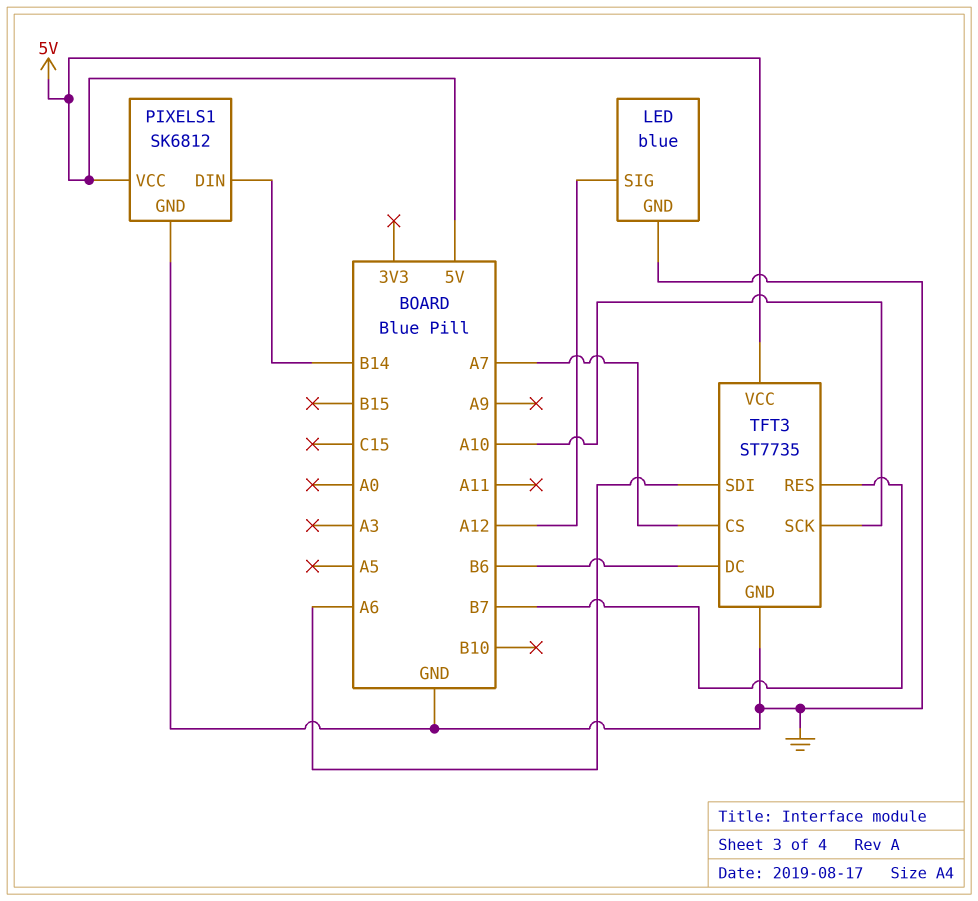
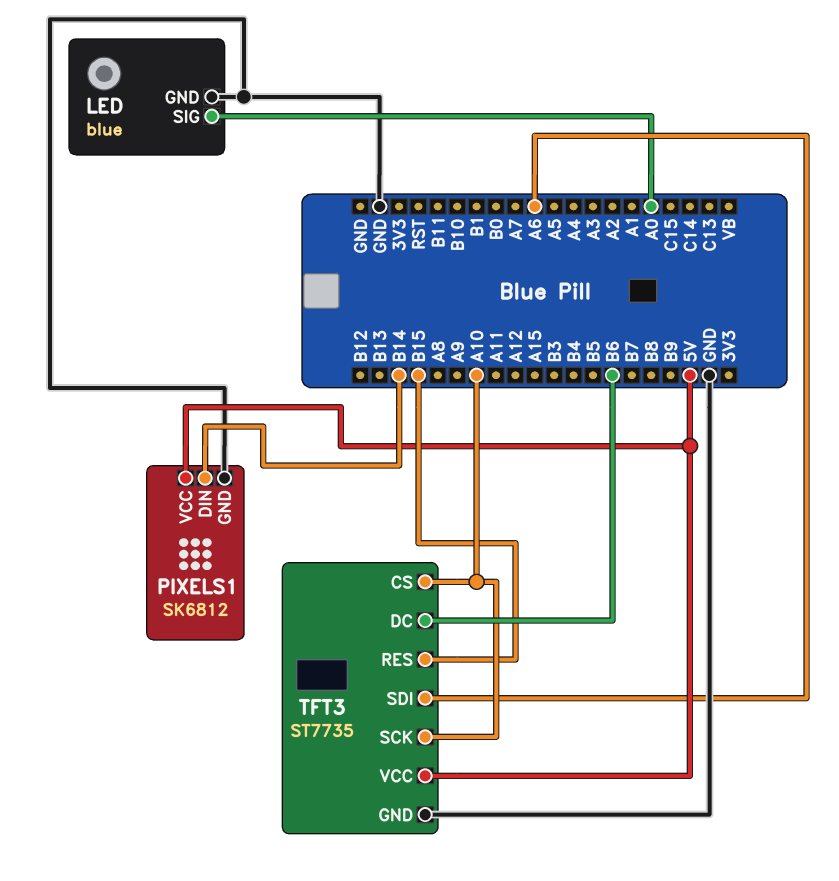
LED pin SIG: A12 -> A0
TFT3 pin CS: A7 -> A10
TFT3 pin RES: B7 -> B15

